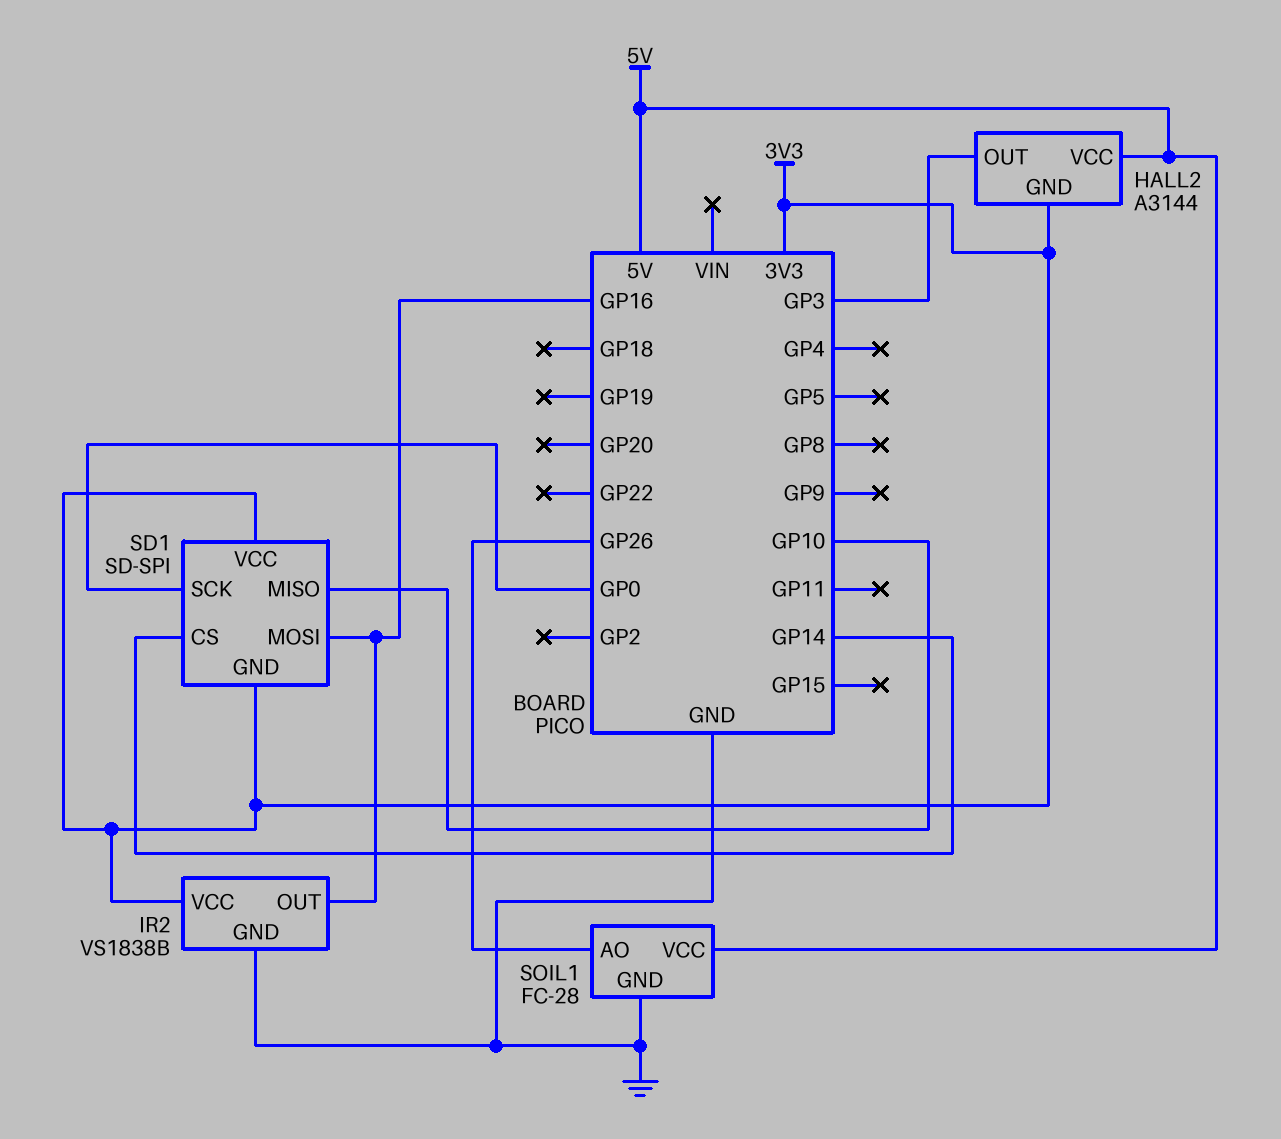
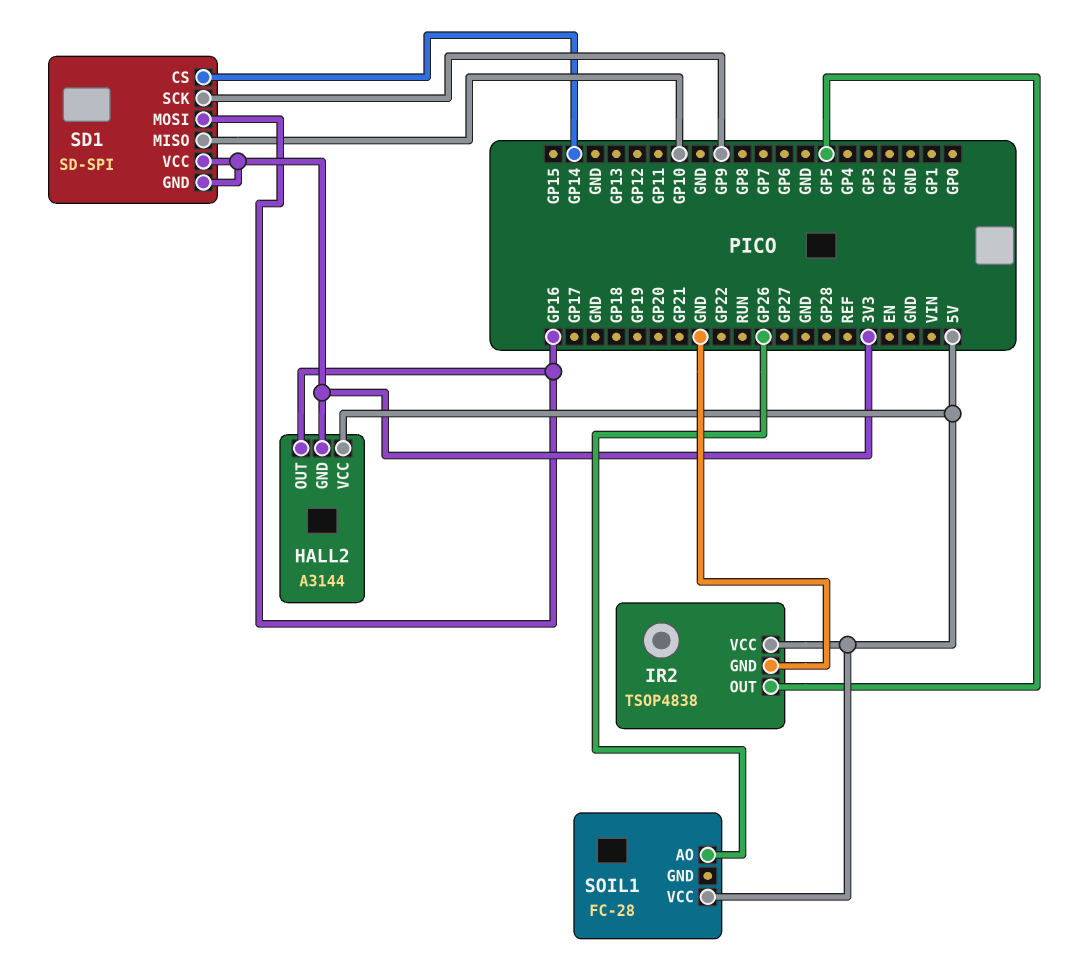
HALL2 pin OUT: GP3 -> GP16
IR2: VS1838B -> TSOP4838
IR2 pin OUT: GP16 -> GP5
IR2 pin VCC: 3V3 -> 5V
SD1 pin SCK: GP0 -> GP9
SOIL1 pin GND: GND -> none

